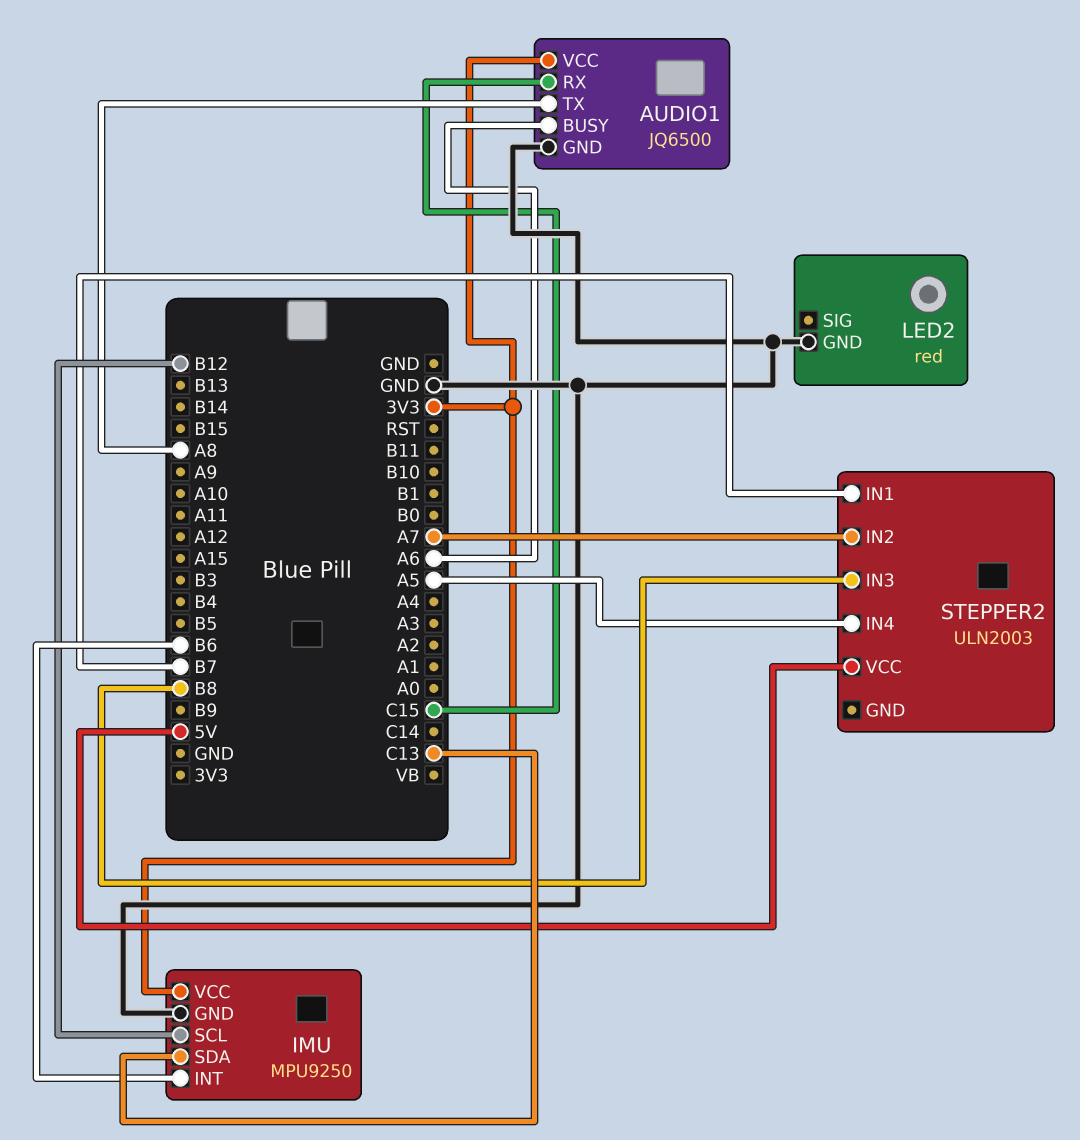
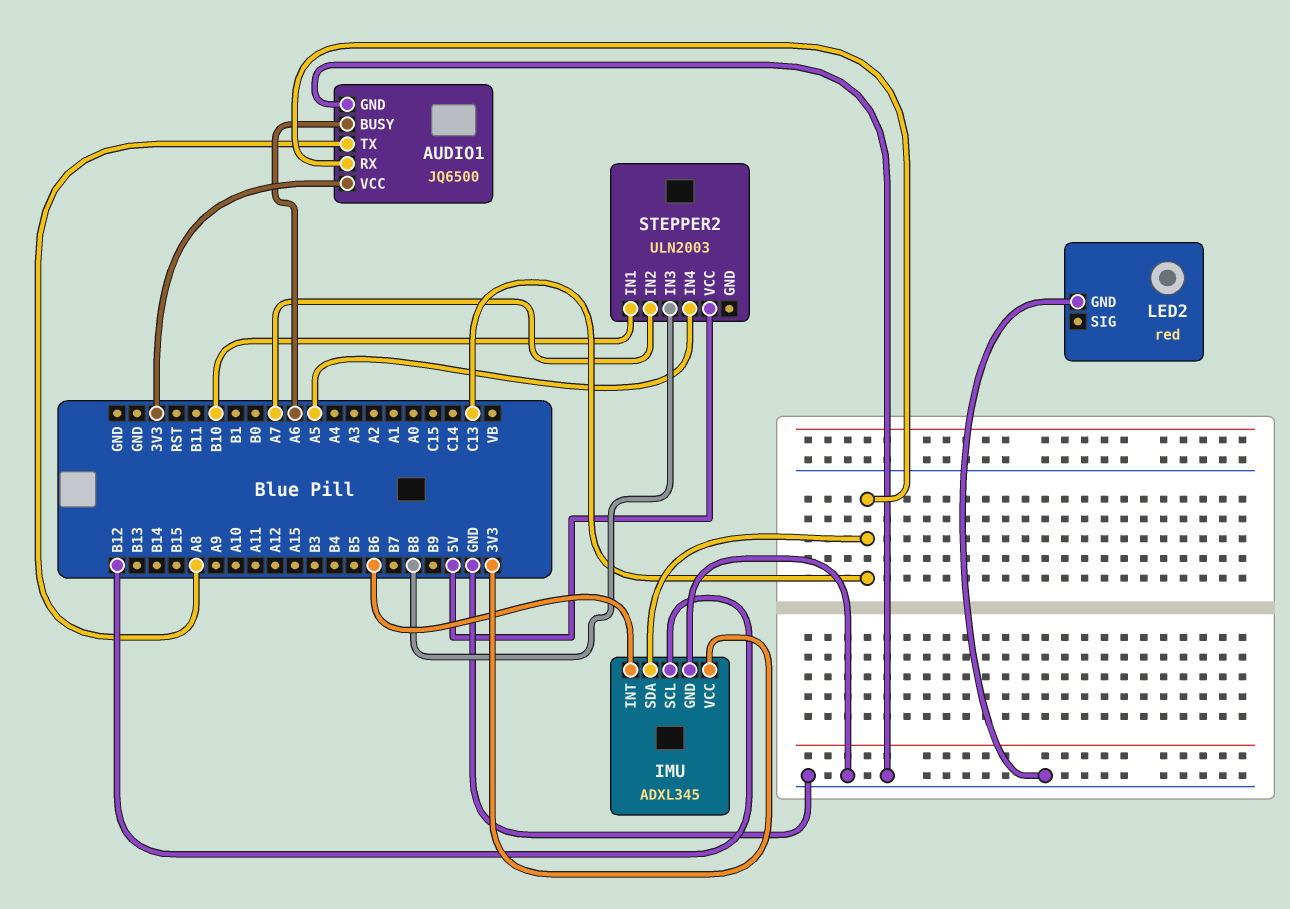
AUDIO1 pin RX: C15 -> C13
IMU: MPU9250 -> ADXL345
STEPPER2 pin IN1: B7 -> B10

